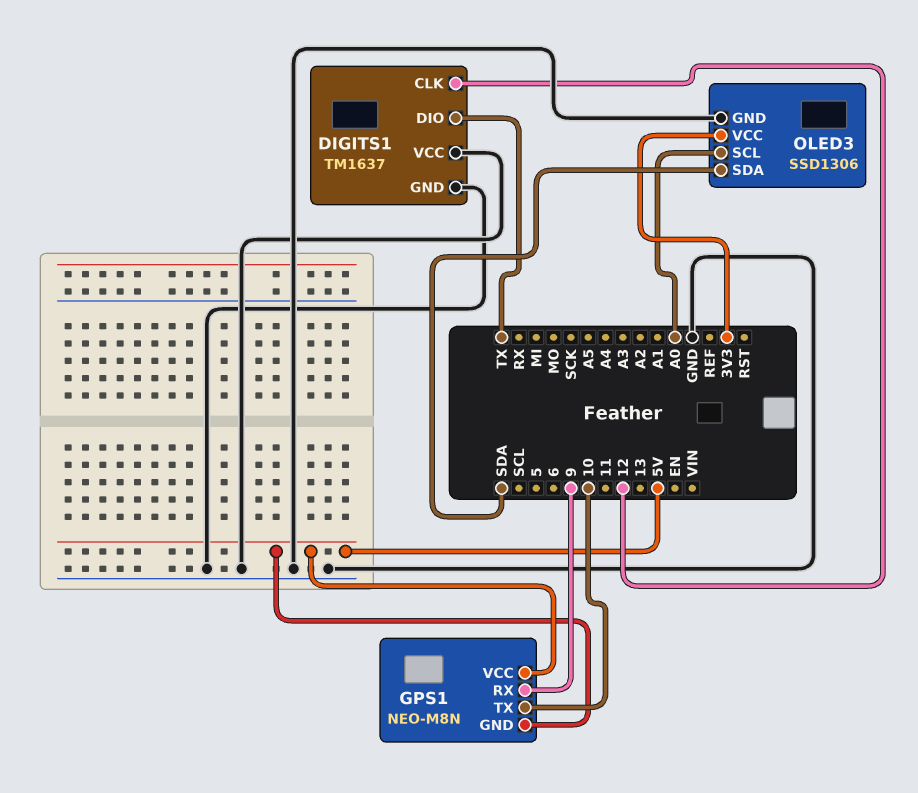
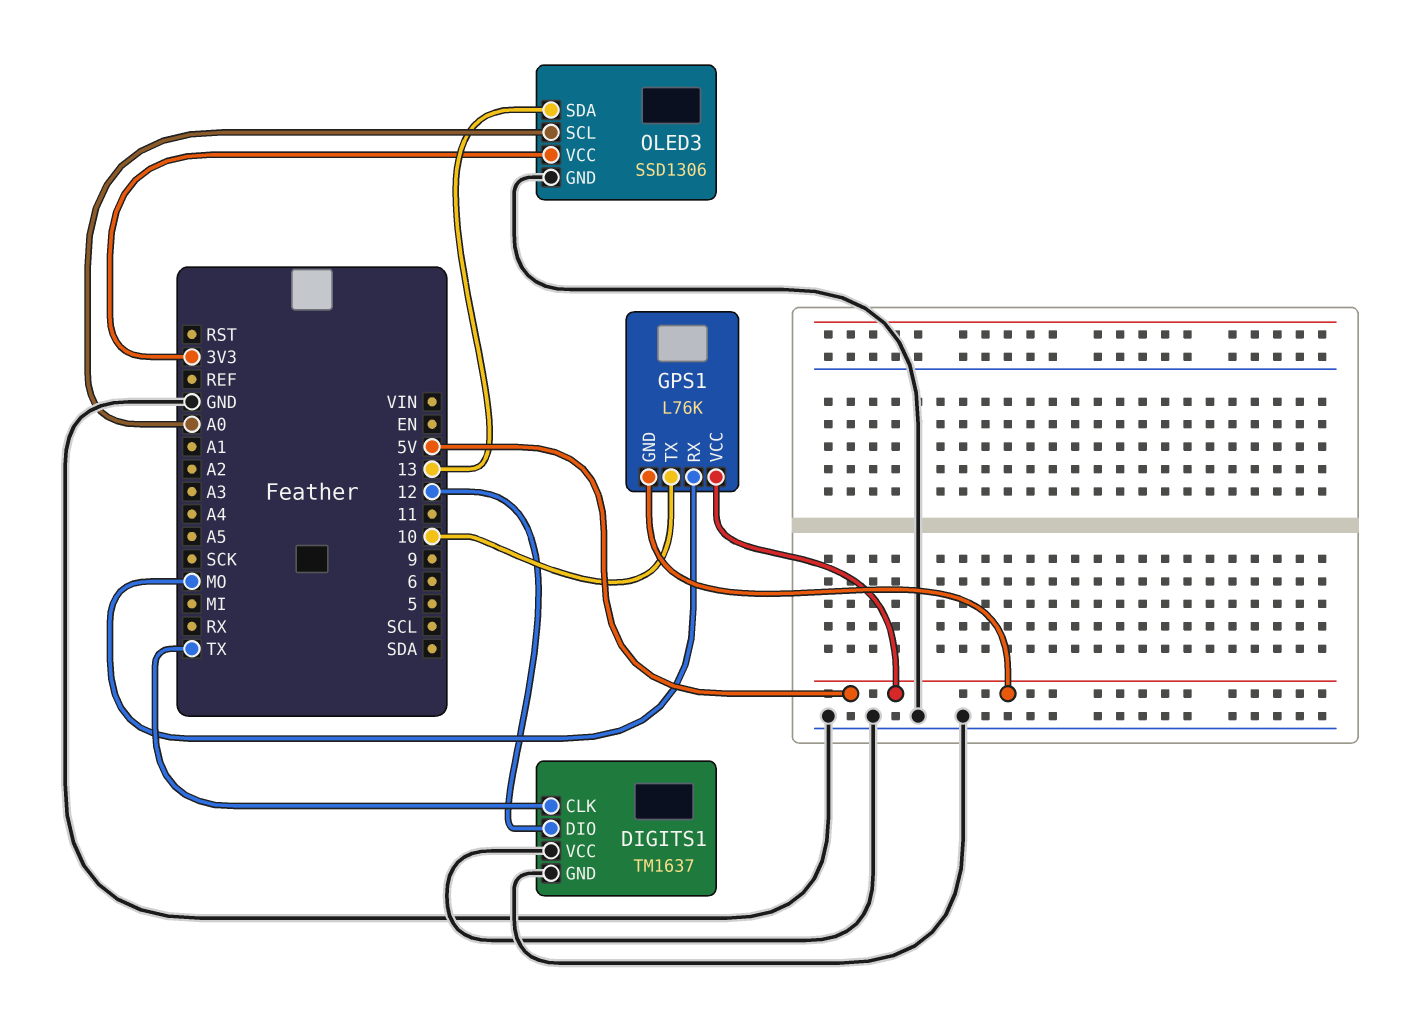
DIGITS1 pin CLK: 12 -> TX
DIGITS1 pin DIO: TX -> 12
GPS1: NEO-M8N -> L76K
GPS1 pin RX: 9 -> MO
OLED3 pin SDA: SDA -> 13

